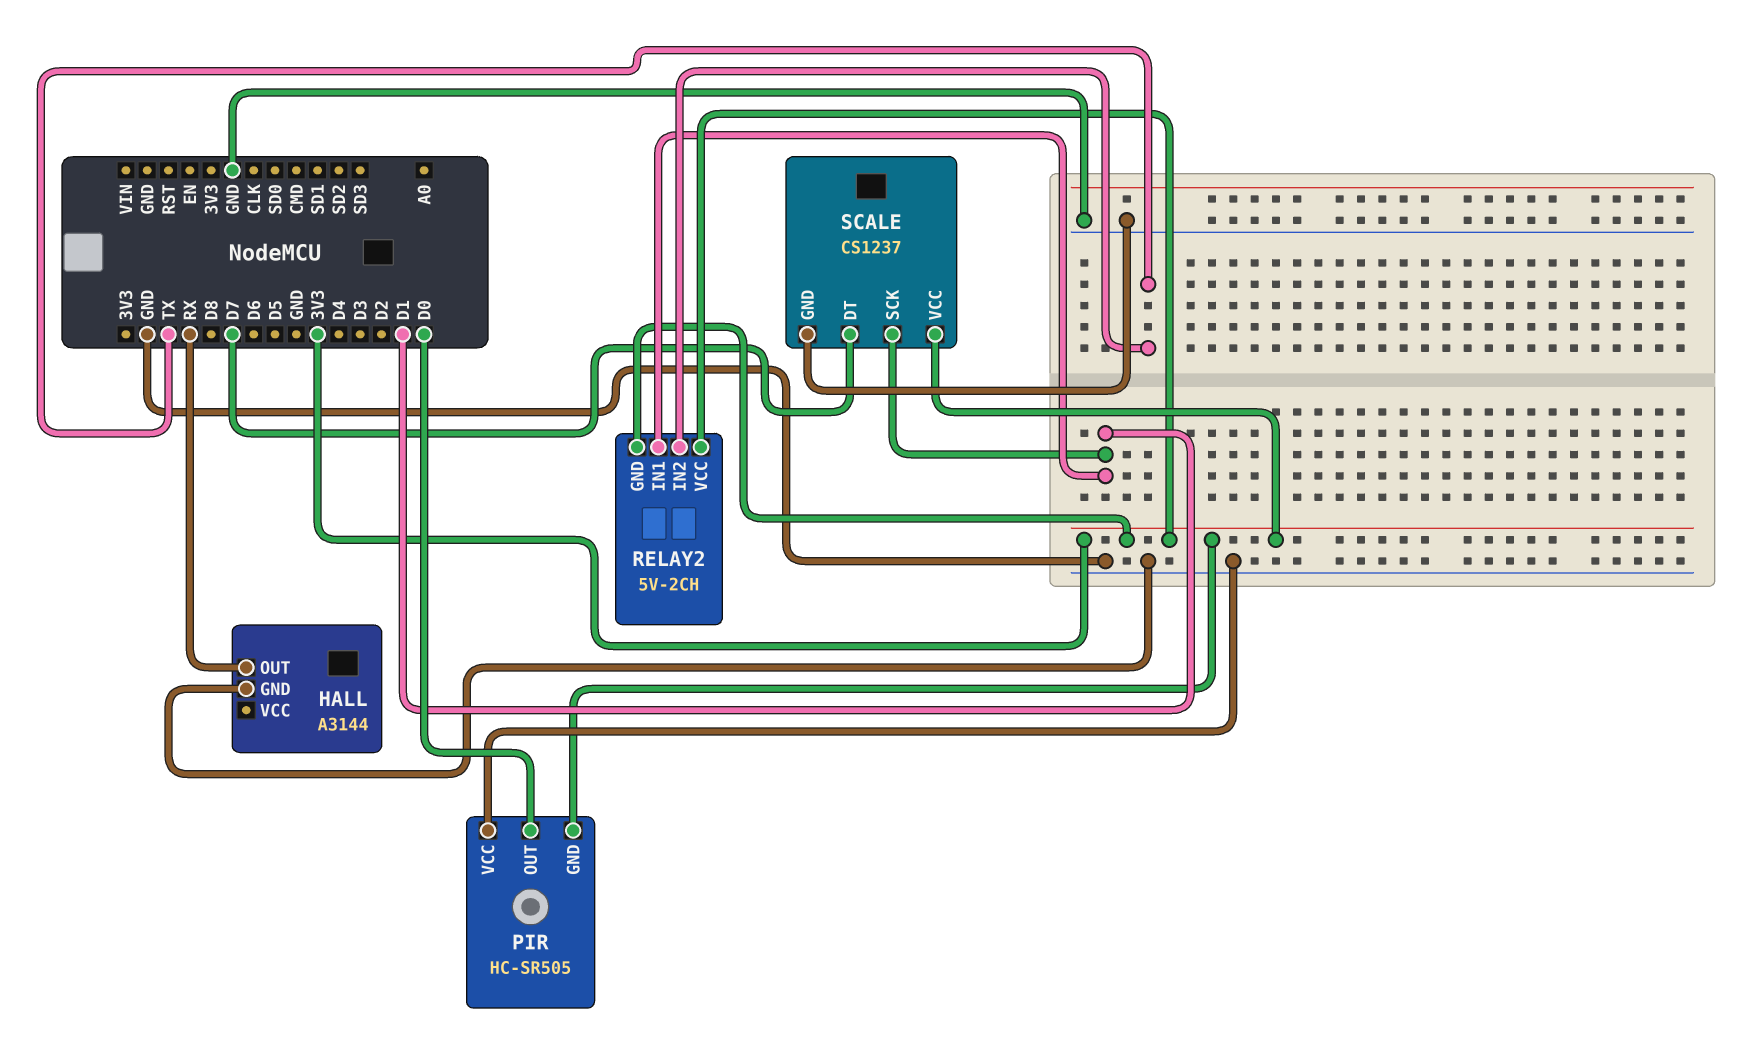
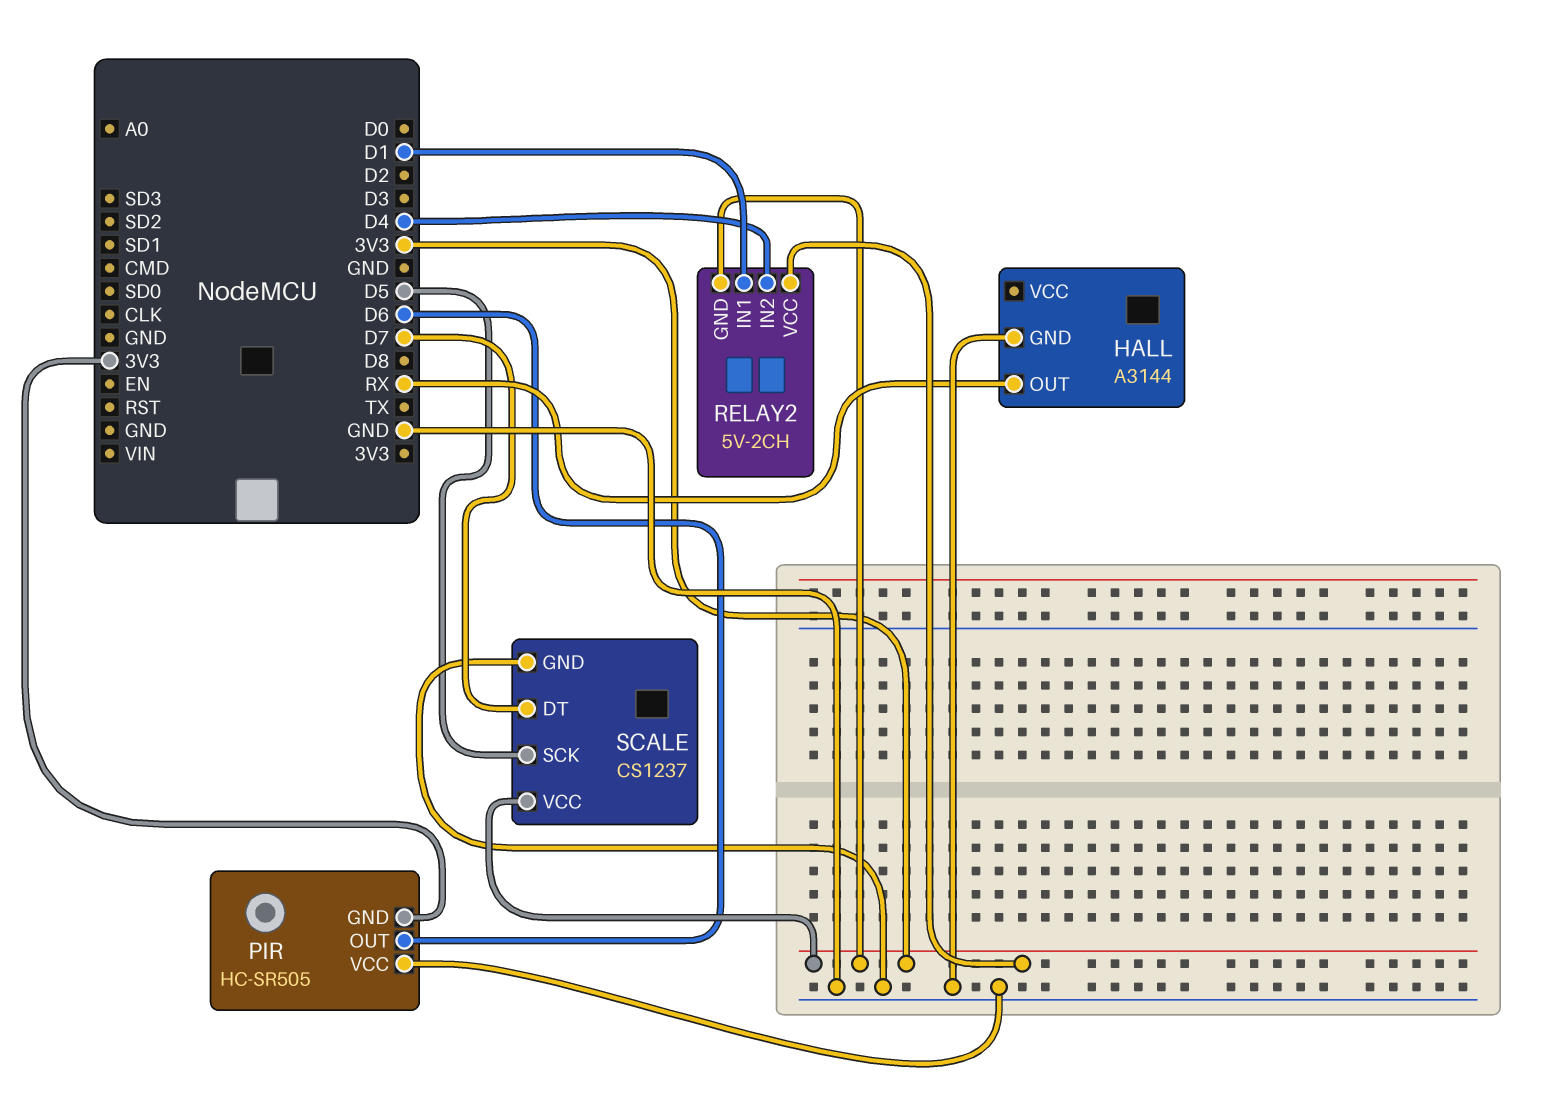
PIR pin OUT: D0 -> D6
RELAY2 pin IN2: TX -> D4
SCALE pin SCK: D1 -> D5

